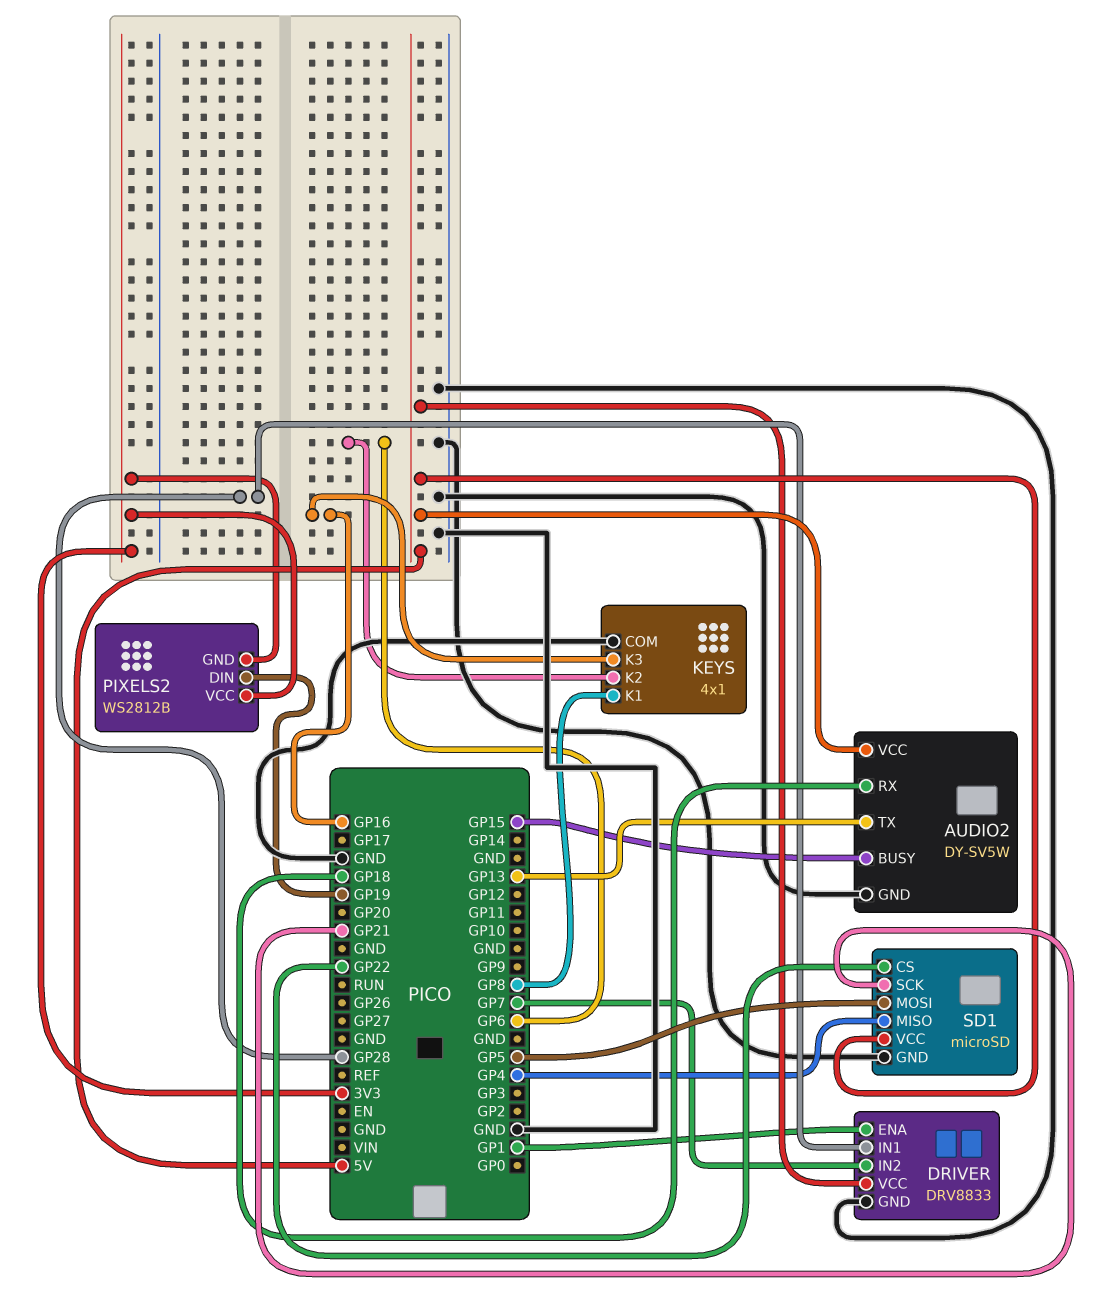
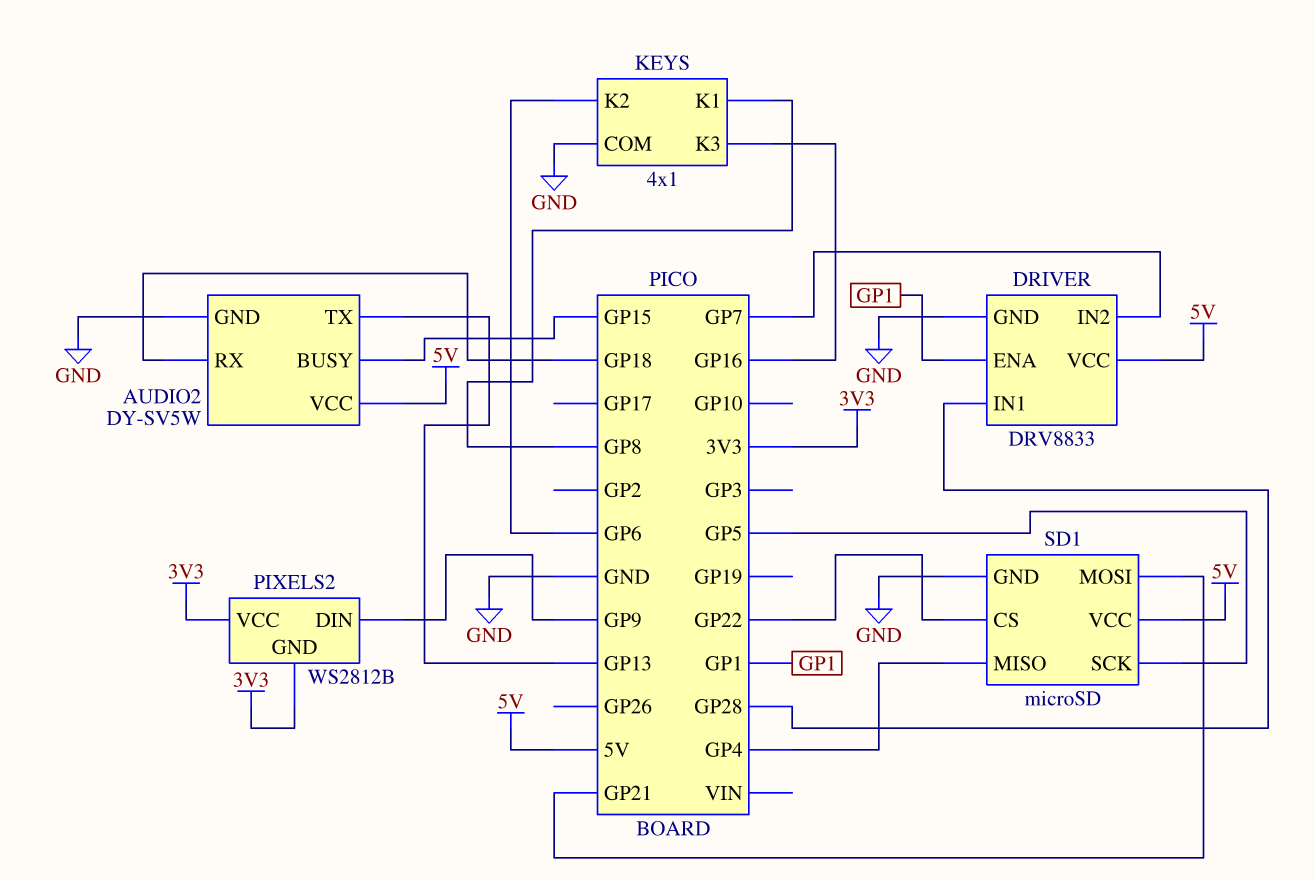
PIXELS2 pin DIN: GP19 -> GP9
SD1 pin MOSI: GP5 -> GP21
SD1 pin SCK: GP21 -> GP5

